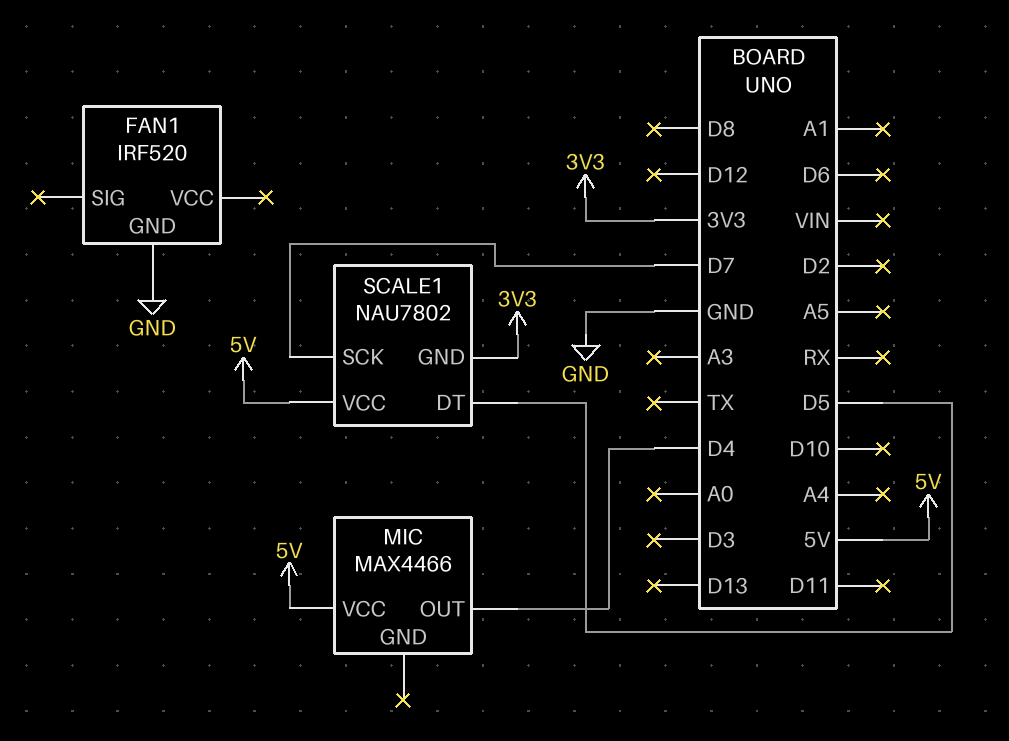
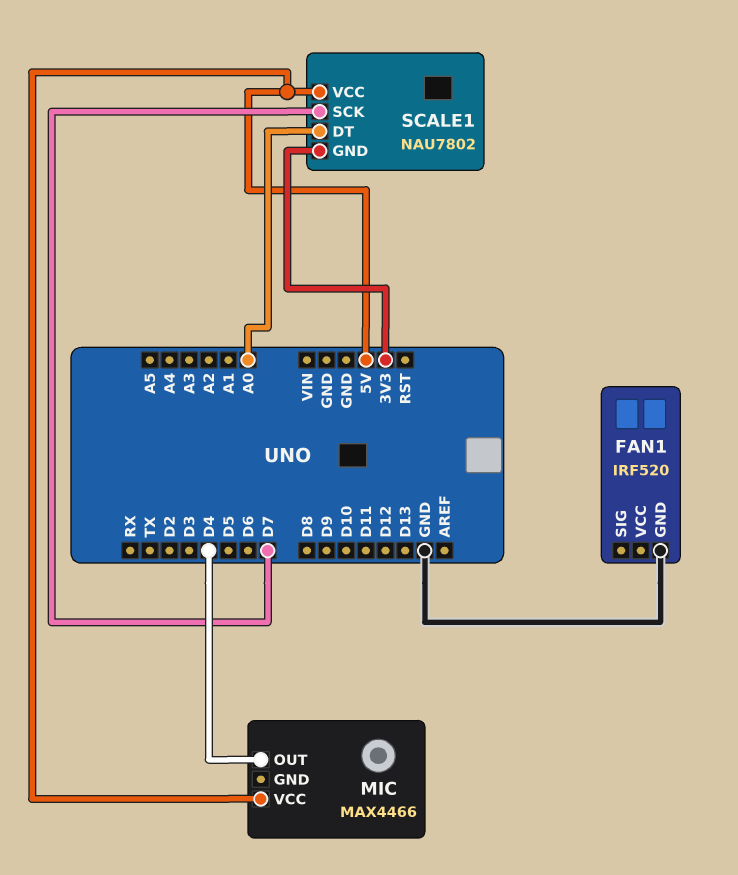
SCALE1 pin DT: D5 -> A0

